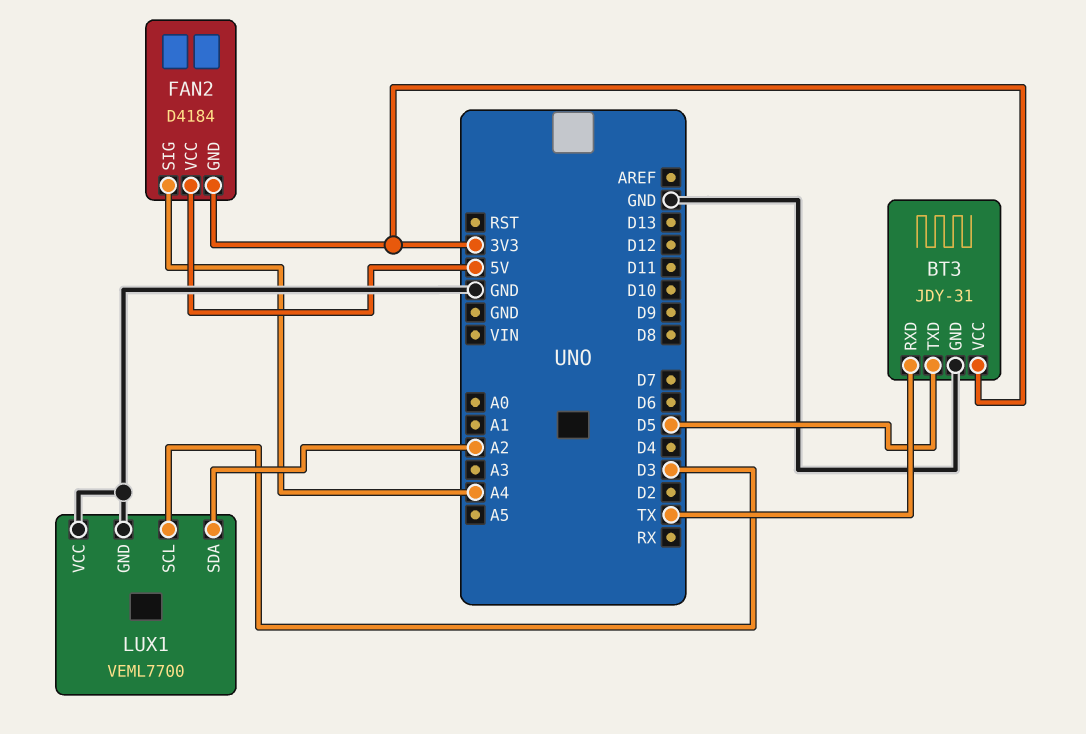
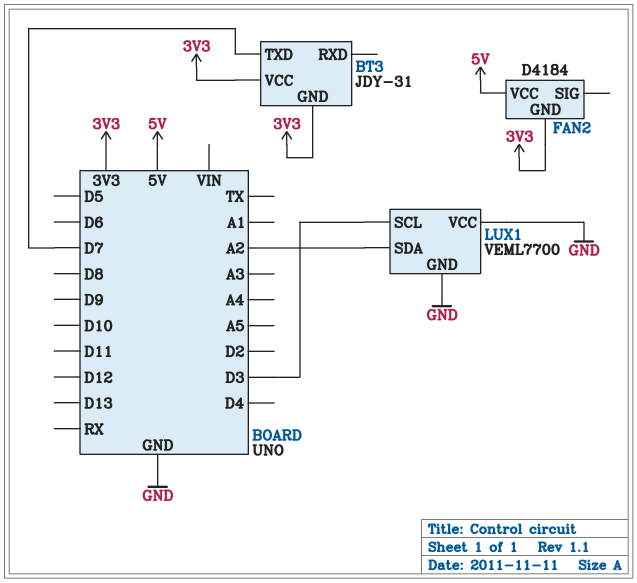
BT3 pin GND: GND -> 3V3
BT3 pin RXD: TX -> none
BT3 pin TXD: D5 -> D7
FAN2 pin SIG: A4 -> none

